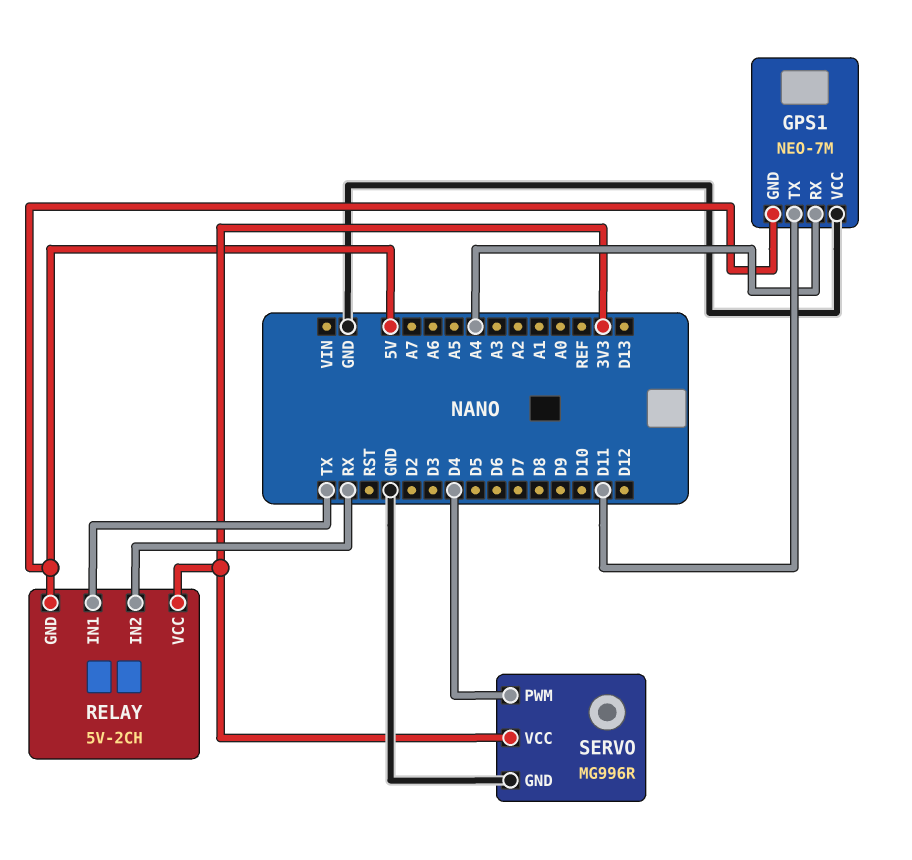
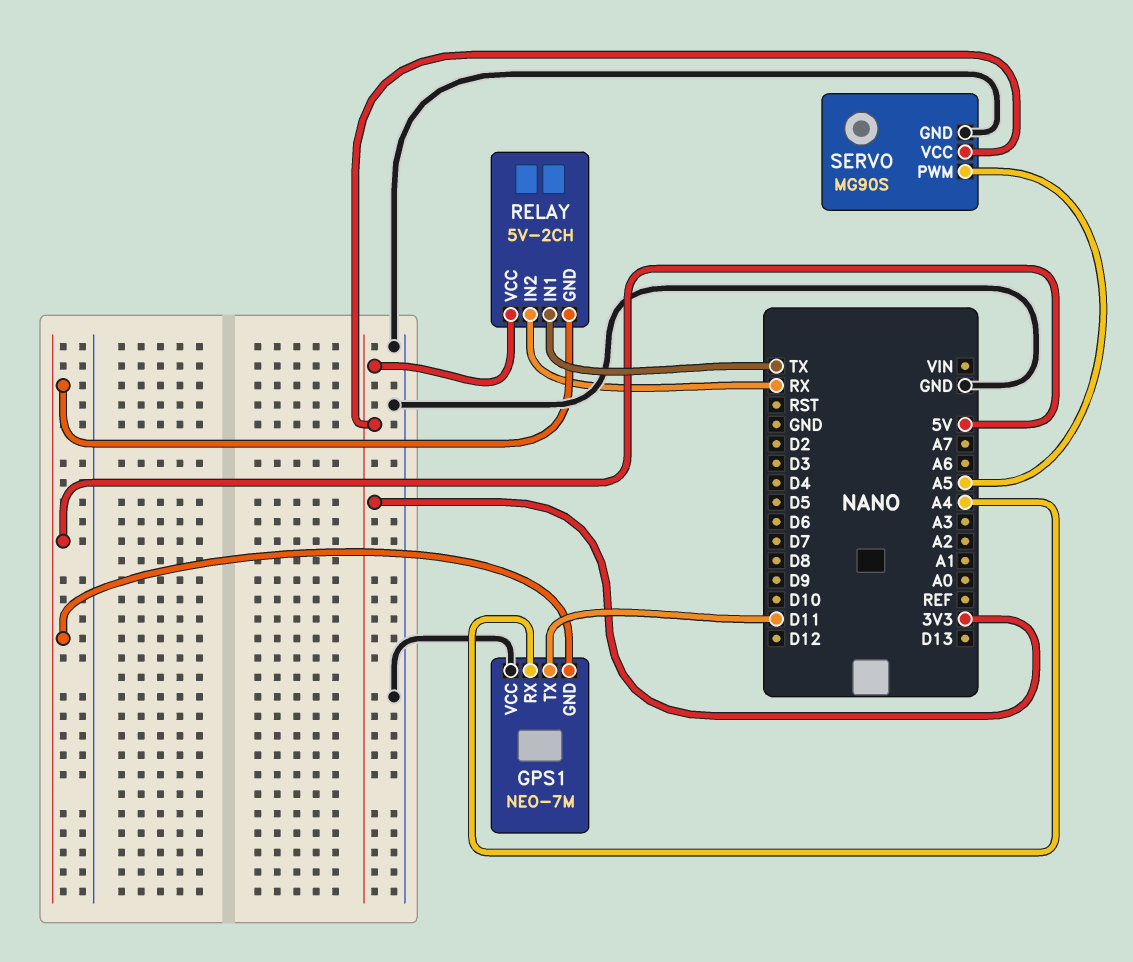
SERVO: MG996R -> MG90S
SERVO pin PWM: D4 -> A5

